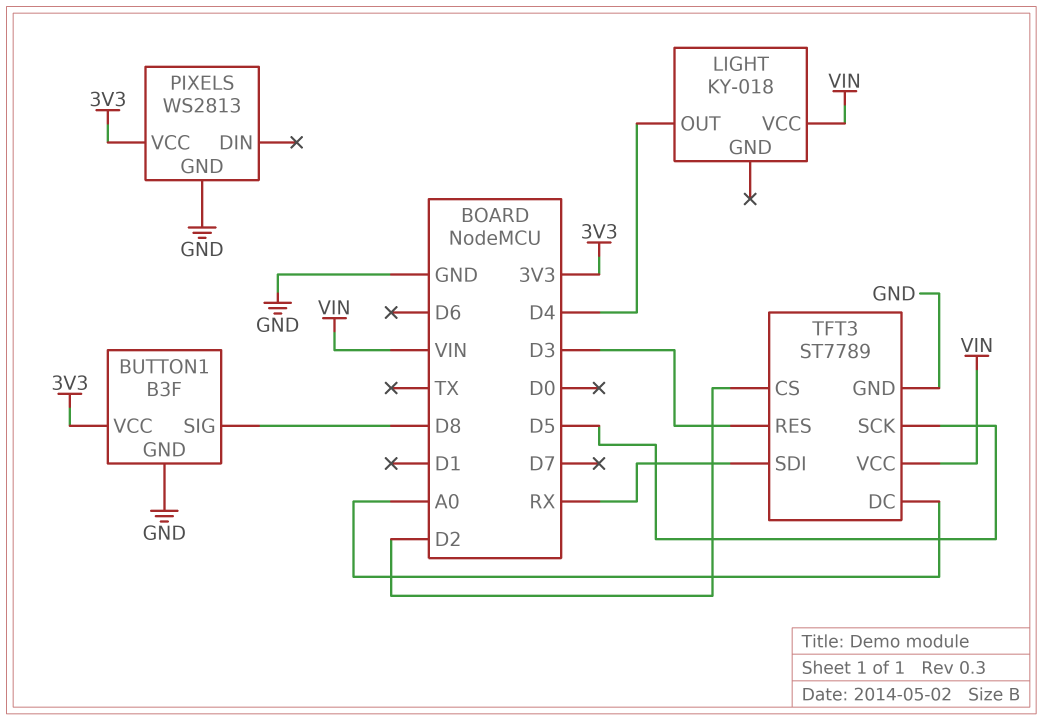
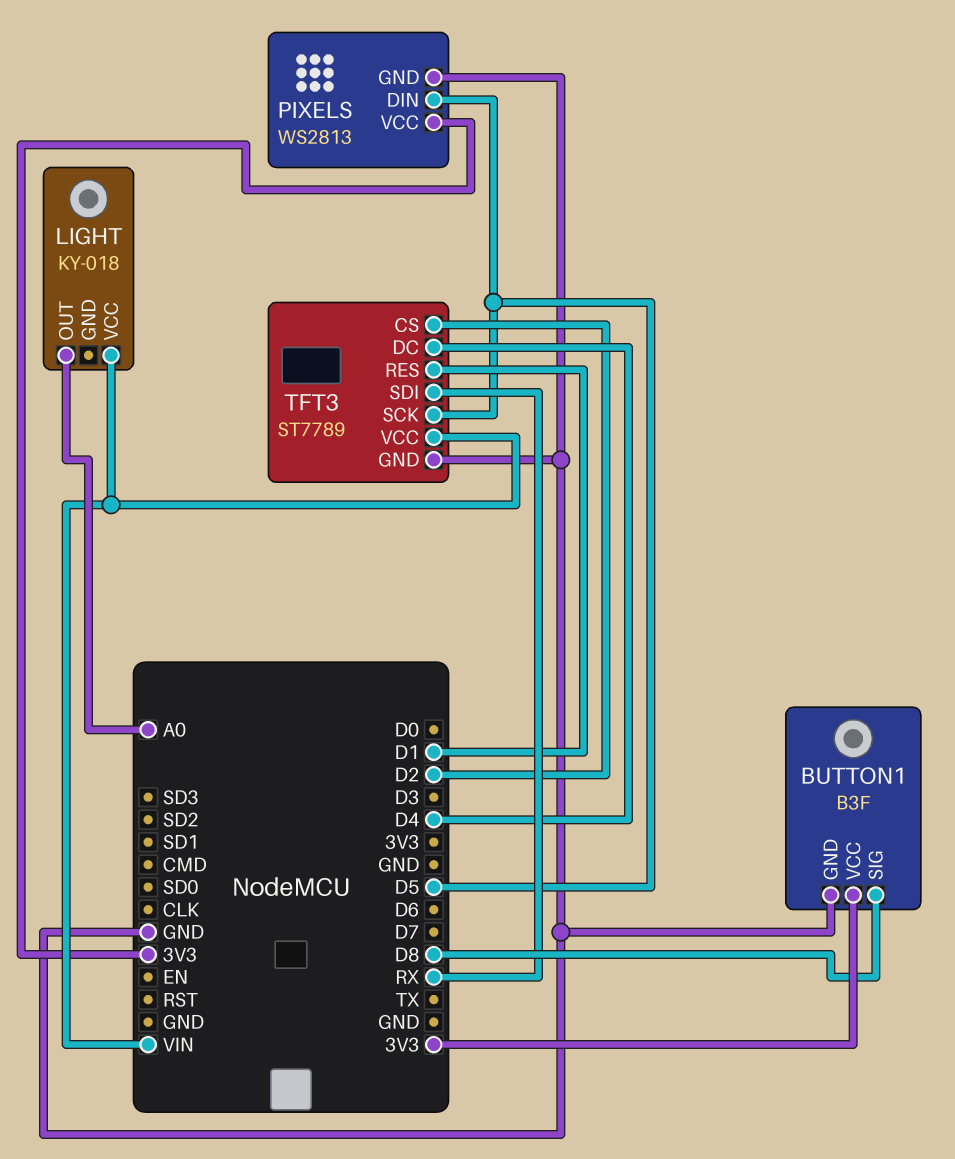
LIGHT pin OUT: D4 -> A0
PIXELS pin DIN: none -> D5
TFT3 pin DC: A0 -> D4
TFT3 pin RES: D3 -> D1

